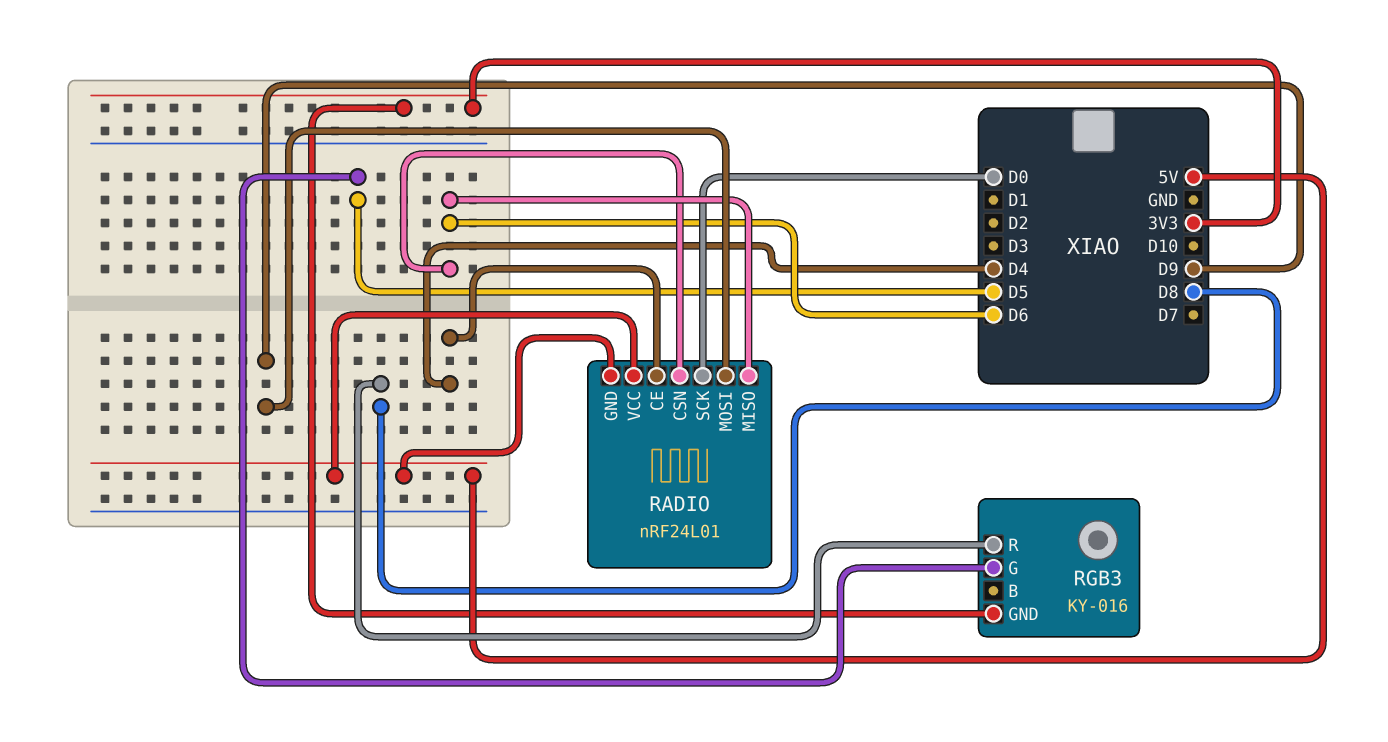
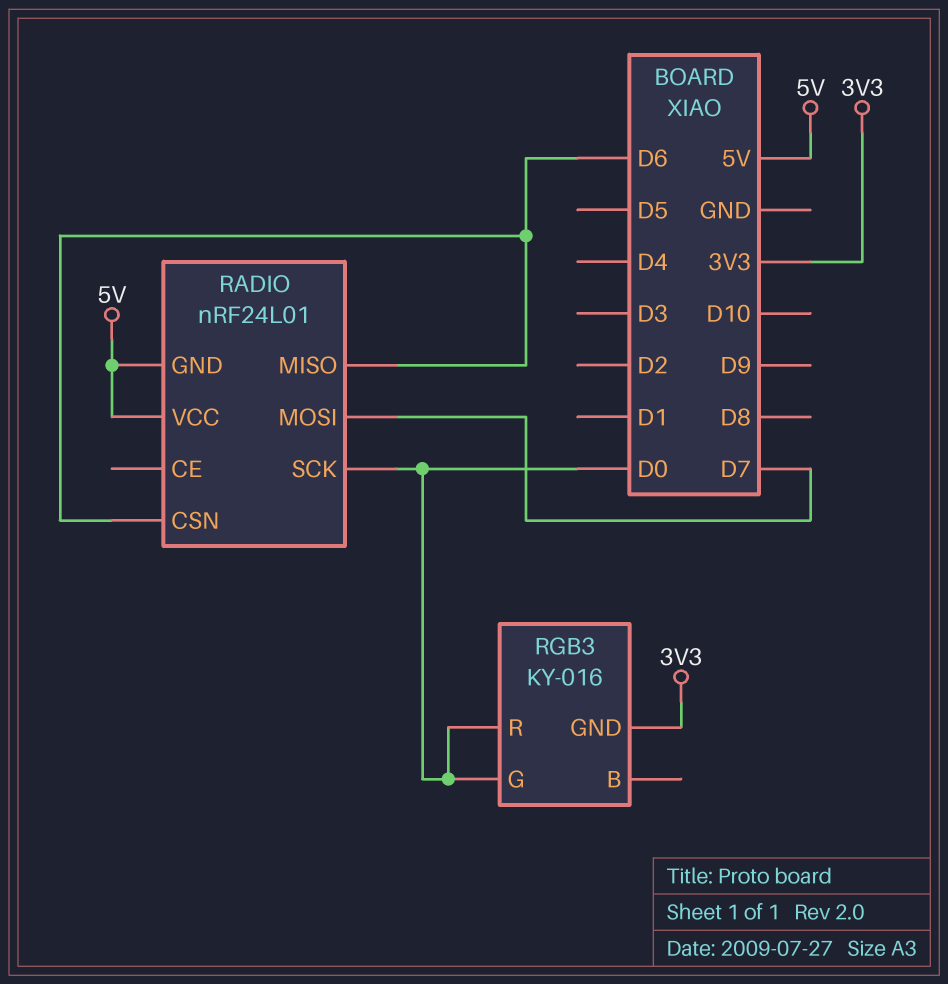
RADIO pin CE: D4 -> none
RADIO pin MOSI: D9 -> D7
RGB3 pin G: D5 -> D0
RGB3 pin R: D8 -> D0

